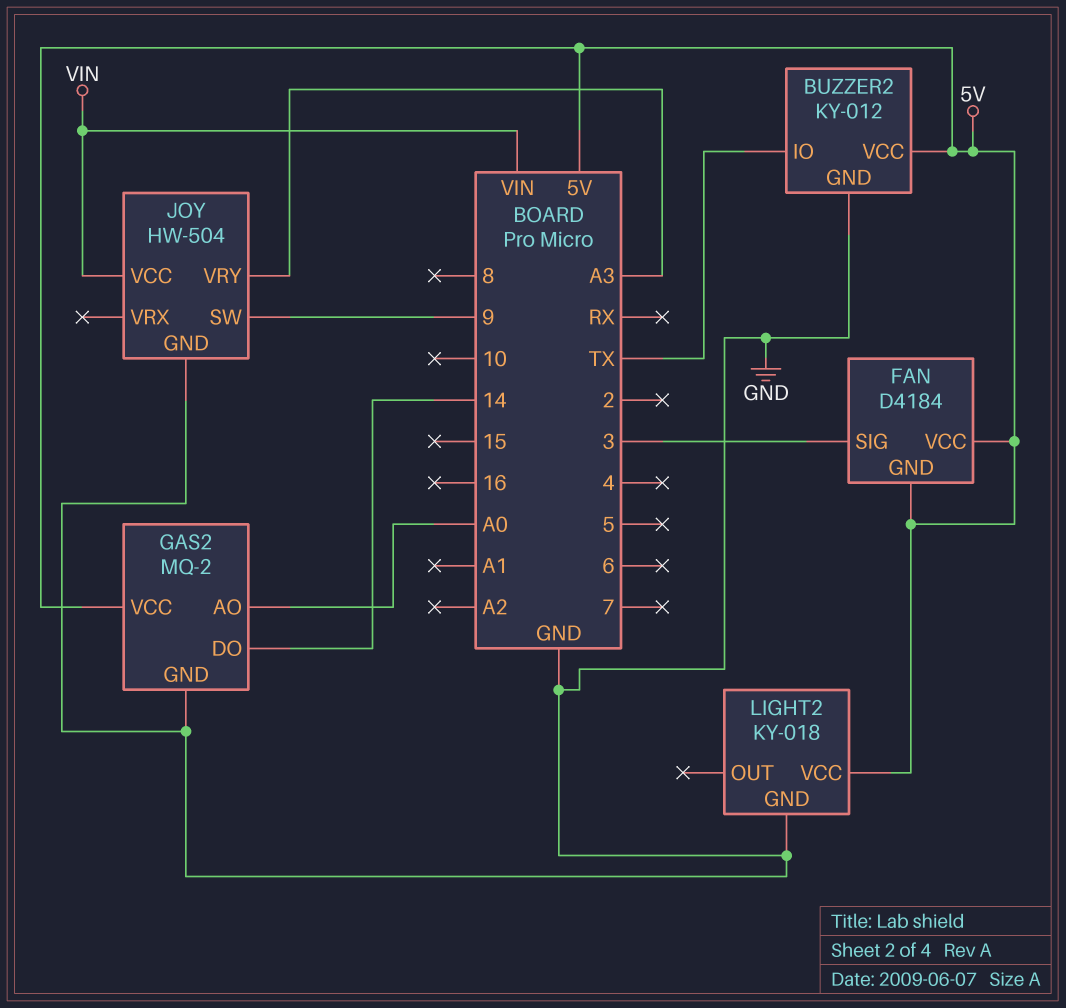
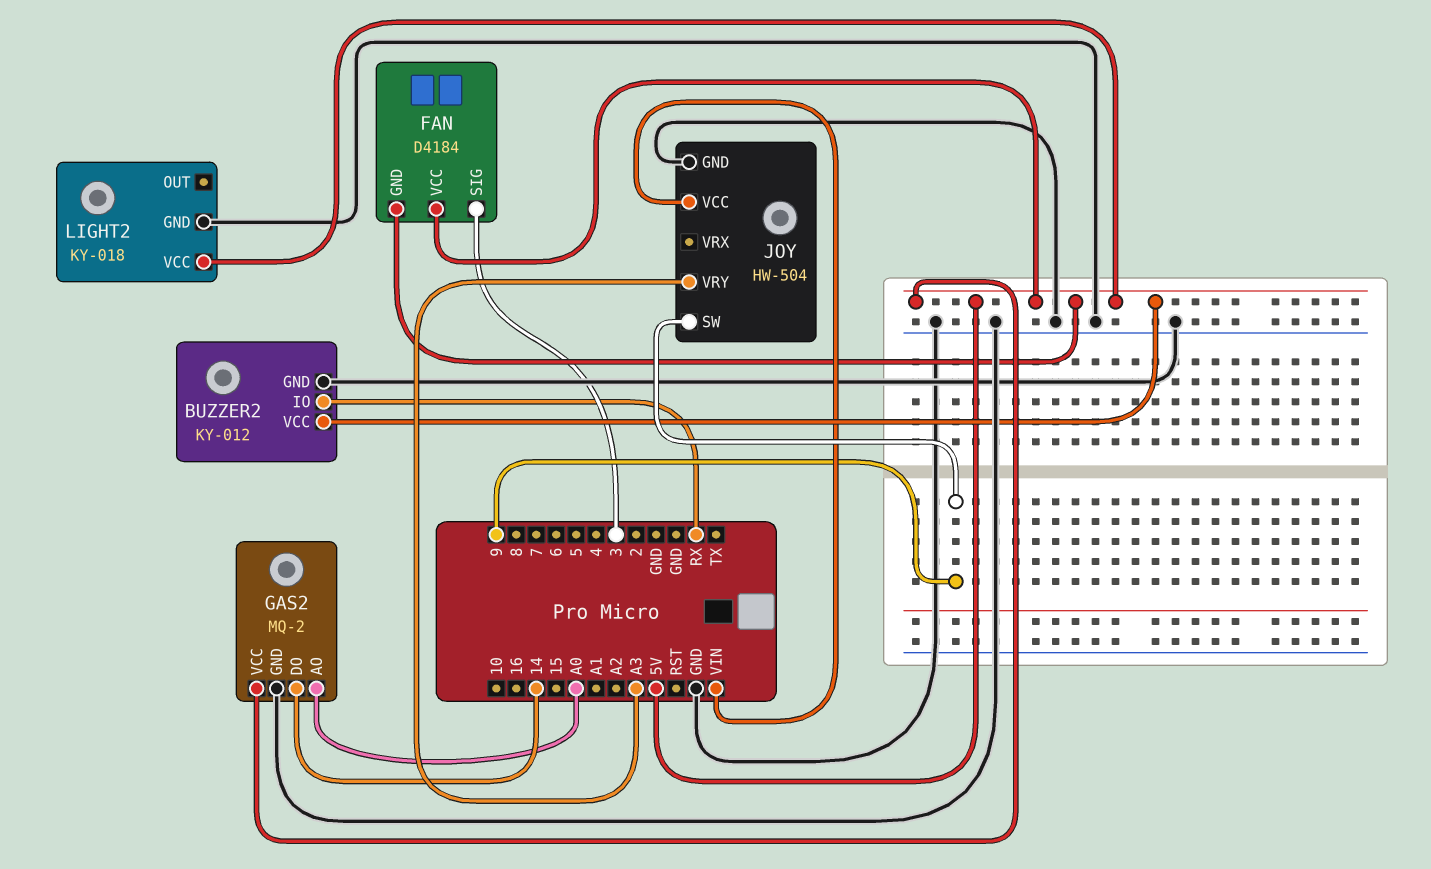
BUZZER2 pin IO: TX -> RX

